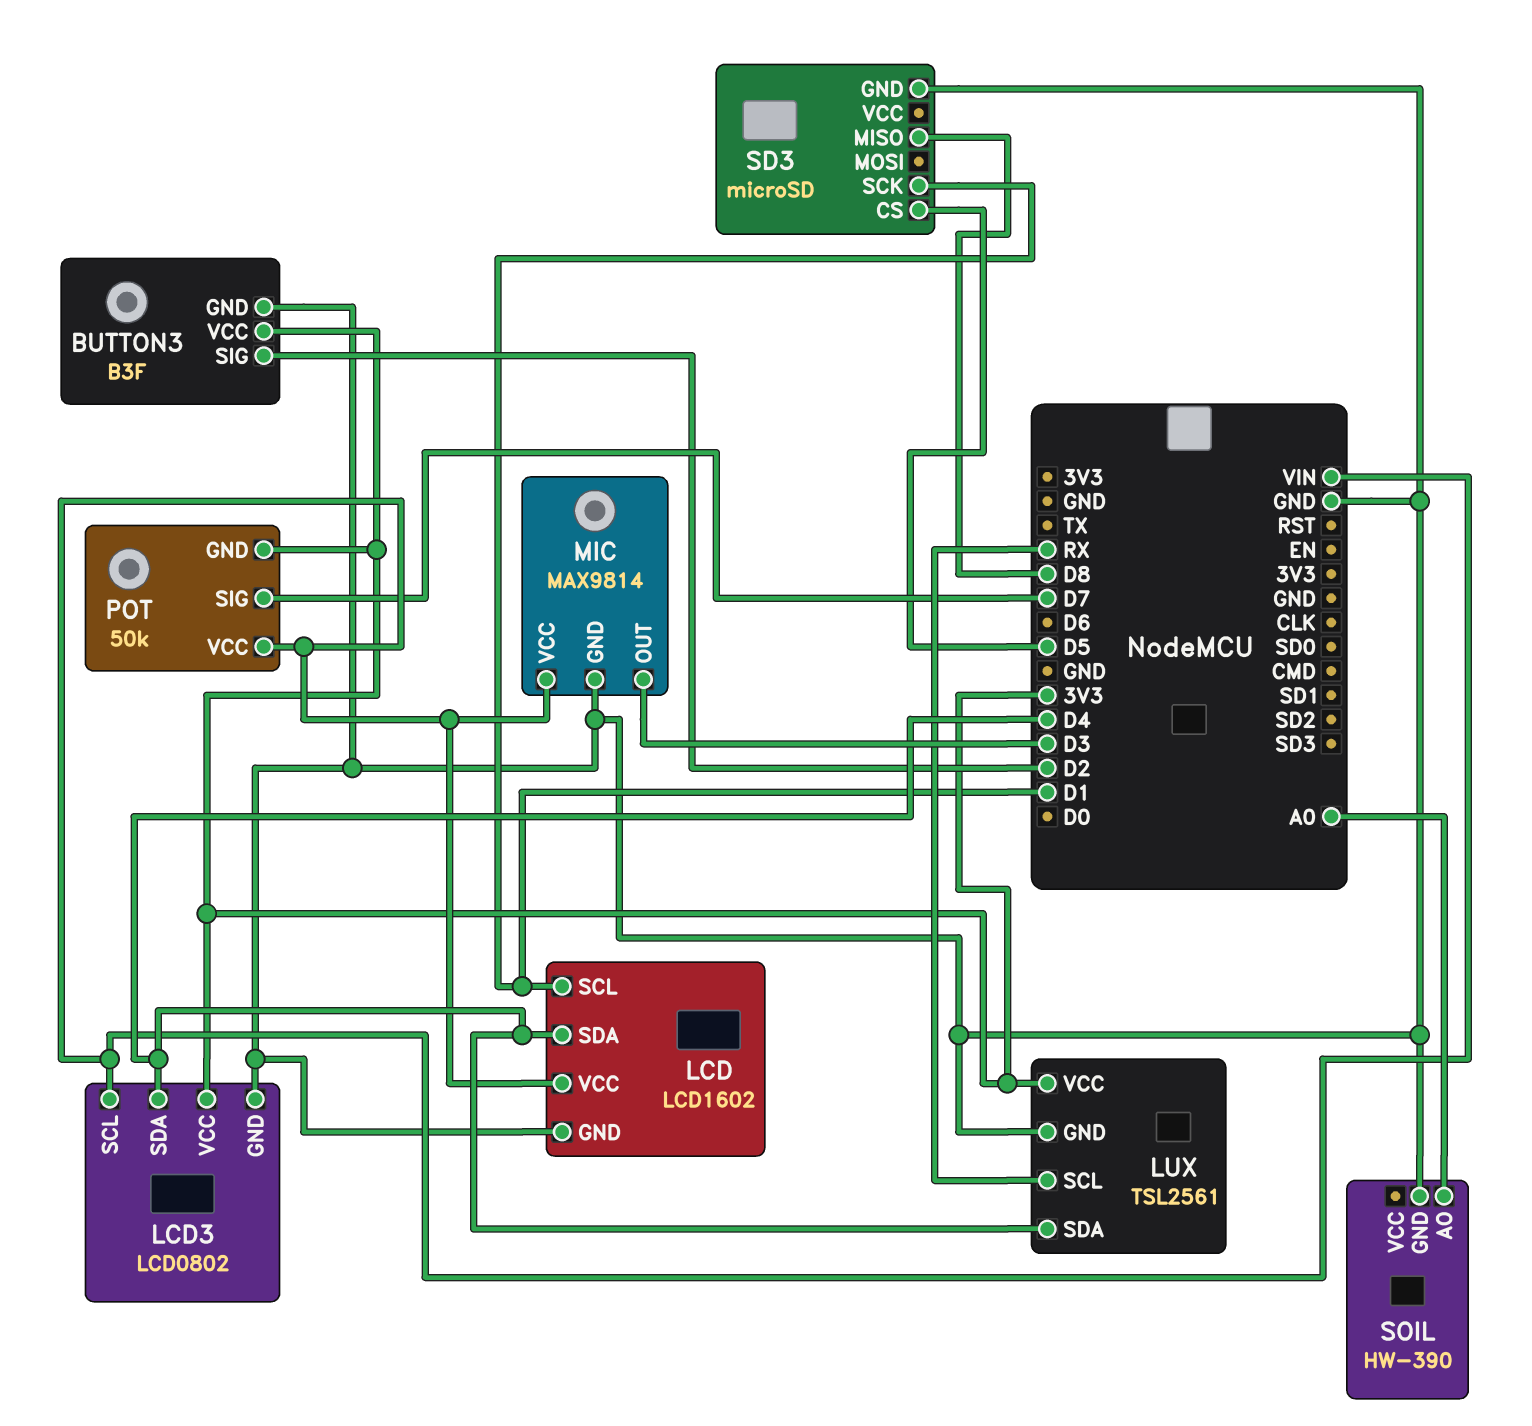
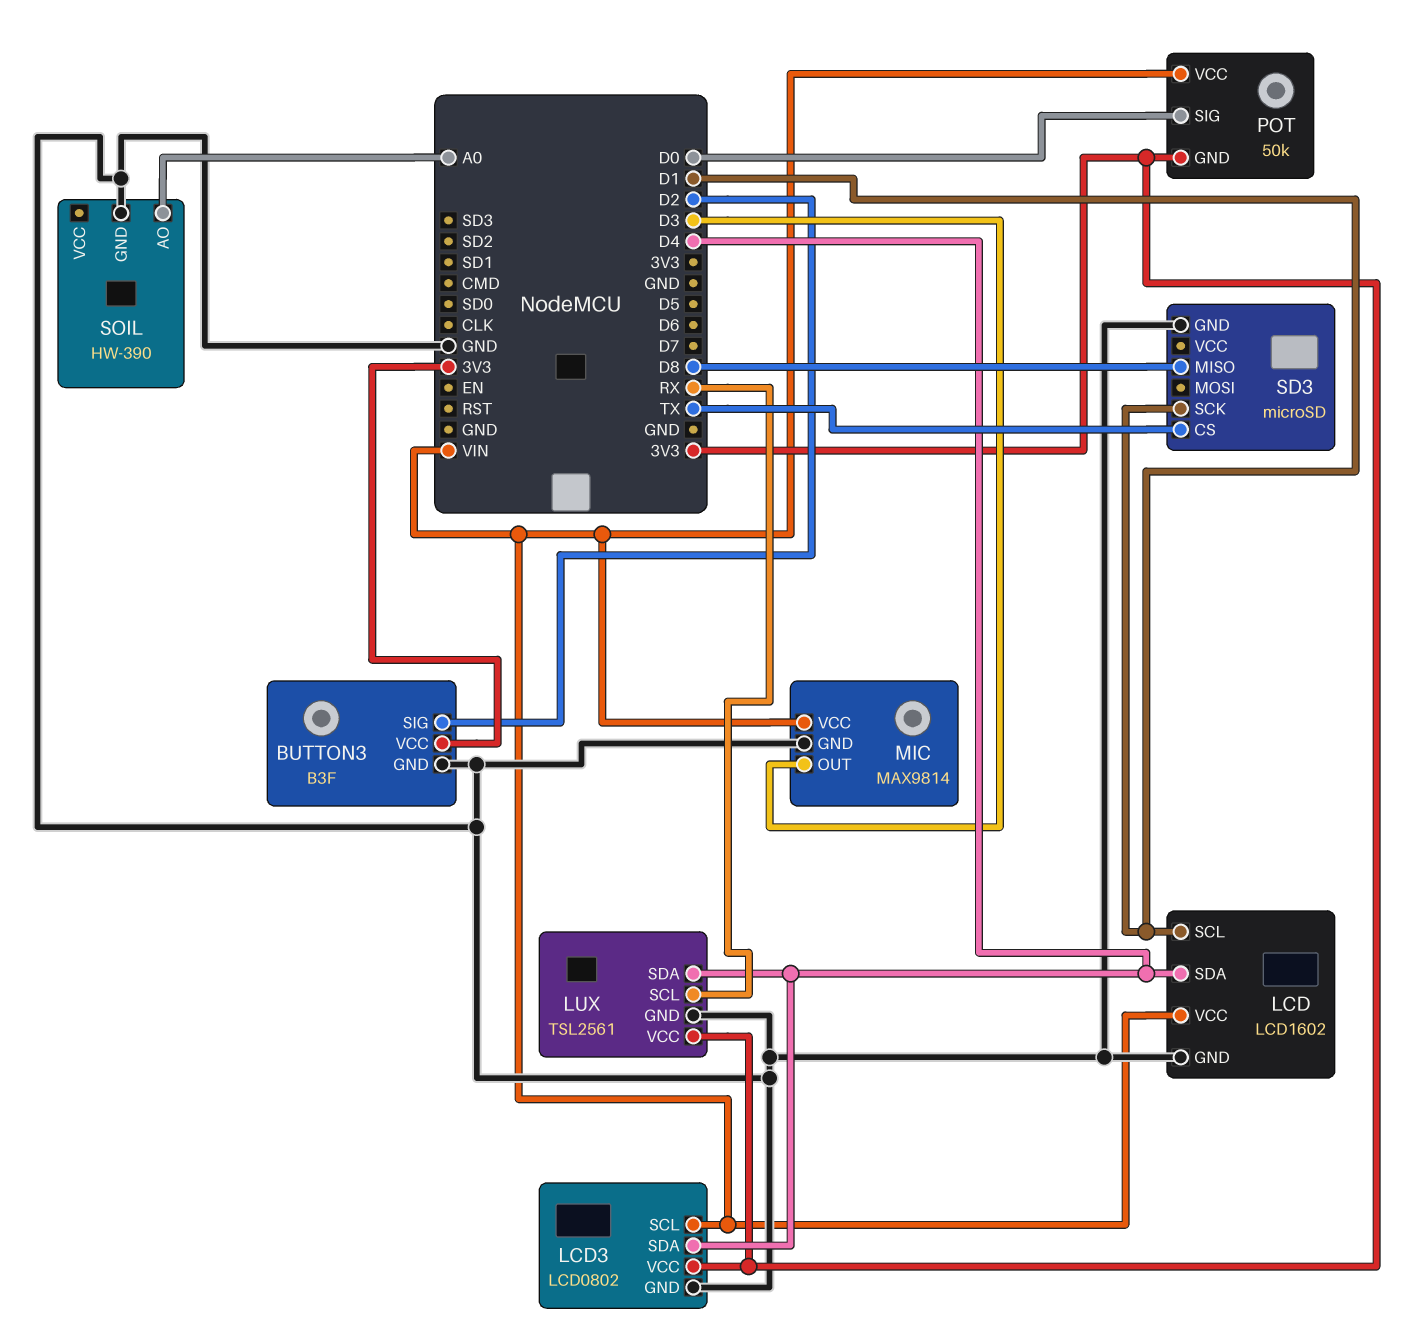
POT pin SIG: D7 -> D0
SD3 pin CS: D5 -> TX

